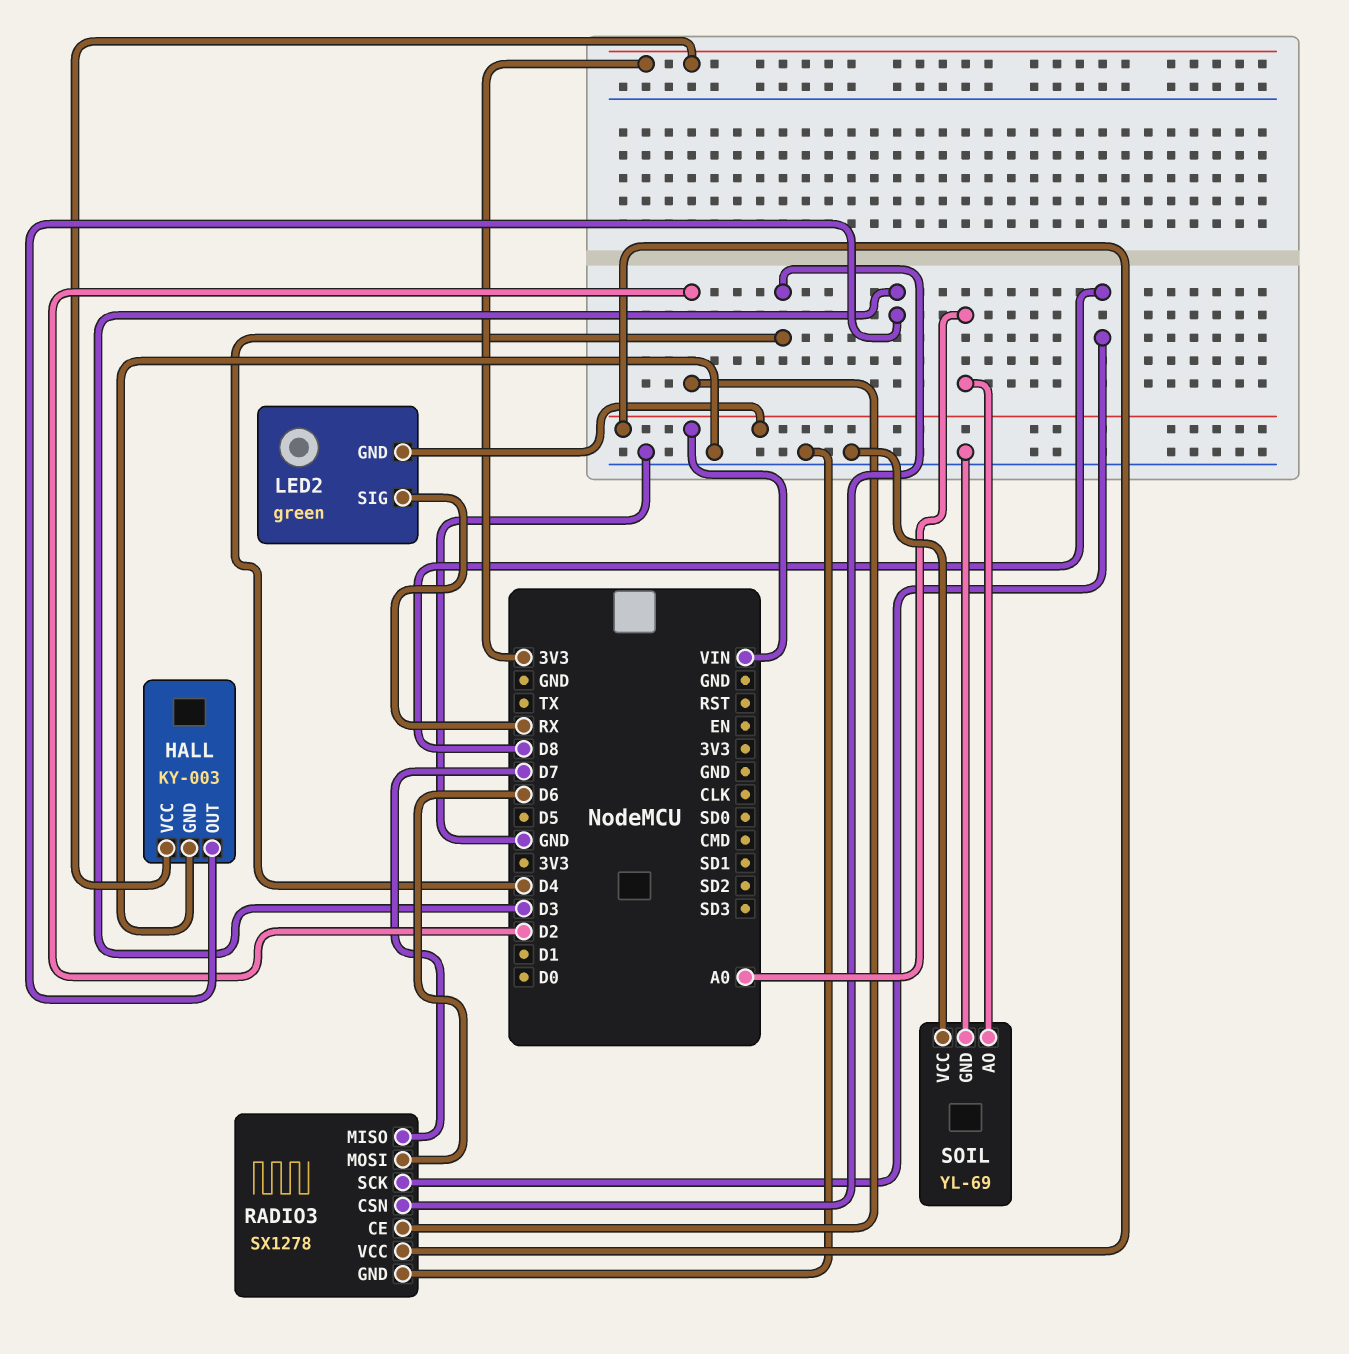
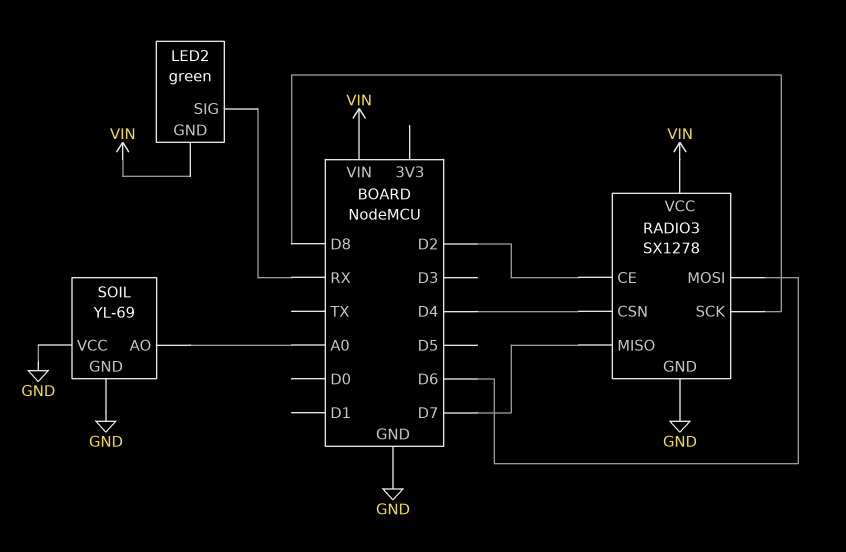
HALL: KY-003 -> none
HALL pin GND: GND -> none
HALL pin OUT: D3 -> none
HALL pin VCC: 3V3 -> none

